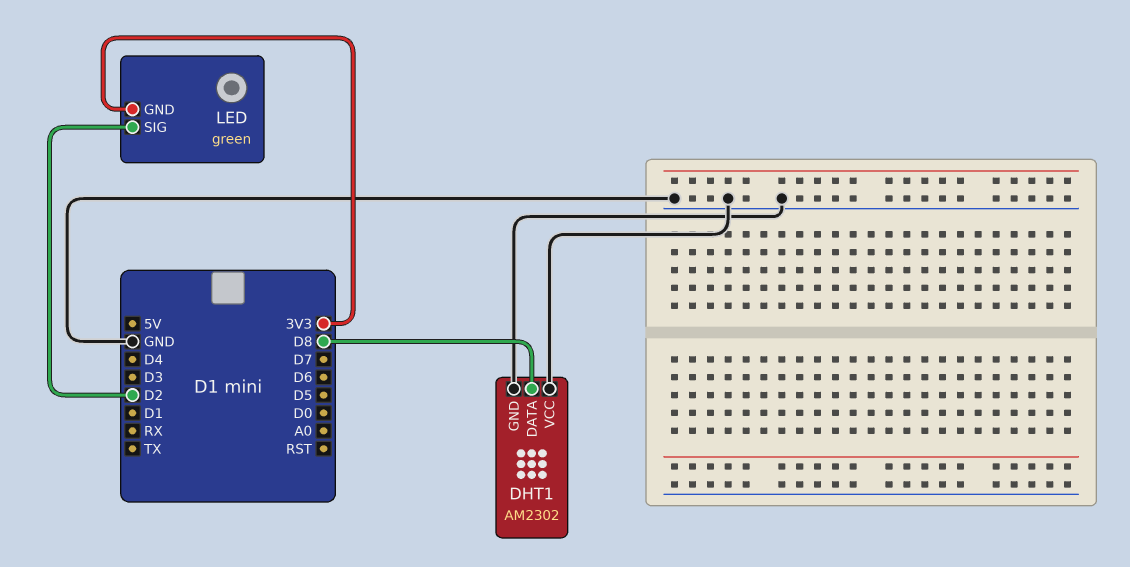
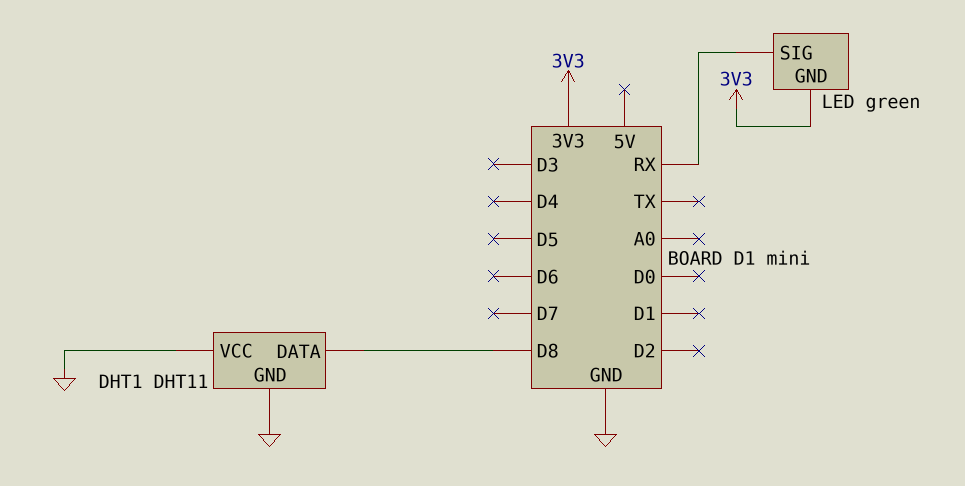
DHT1: AM2302 -> DHT11
LED pin SIG: D2 -> RX

